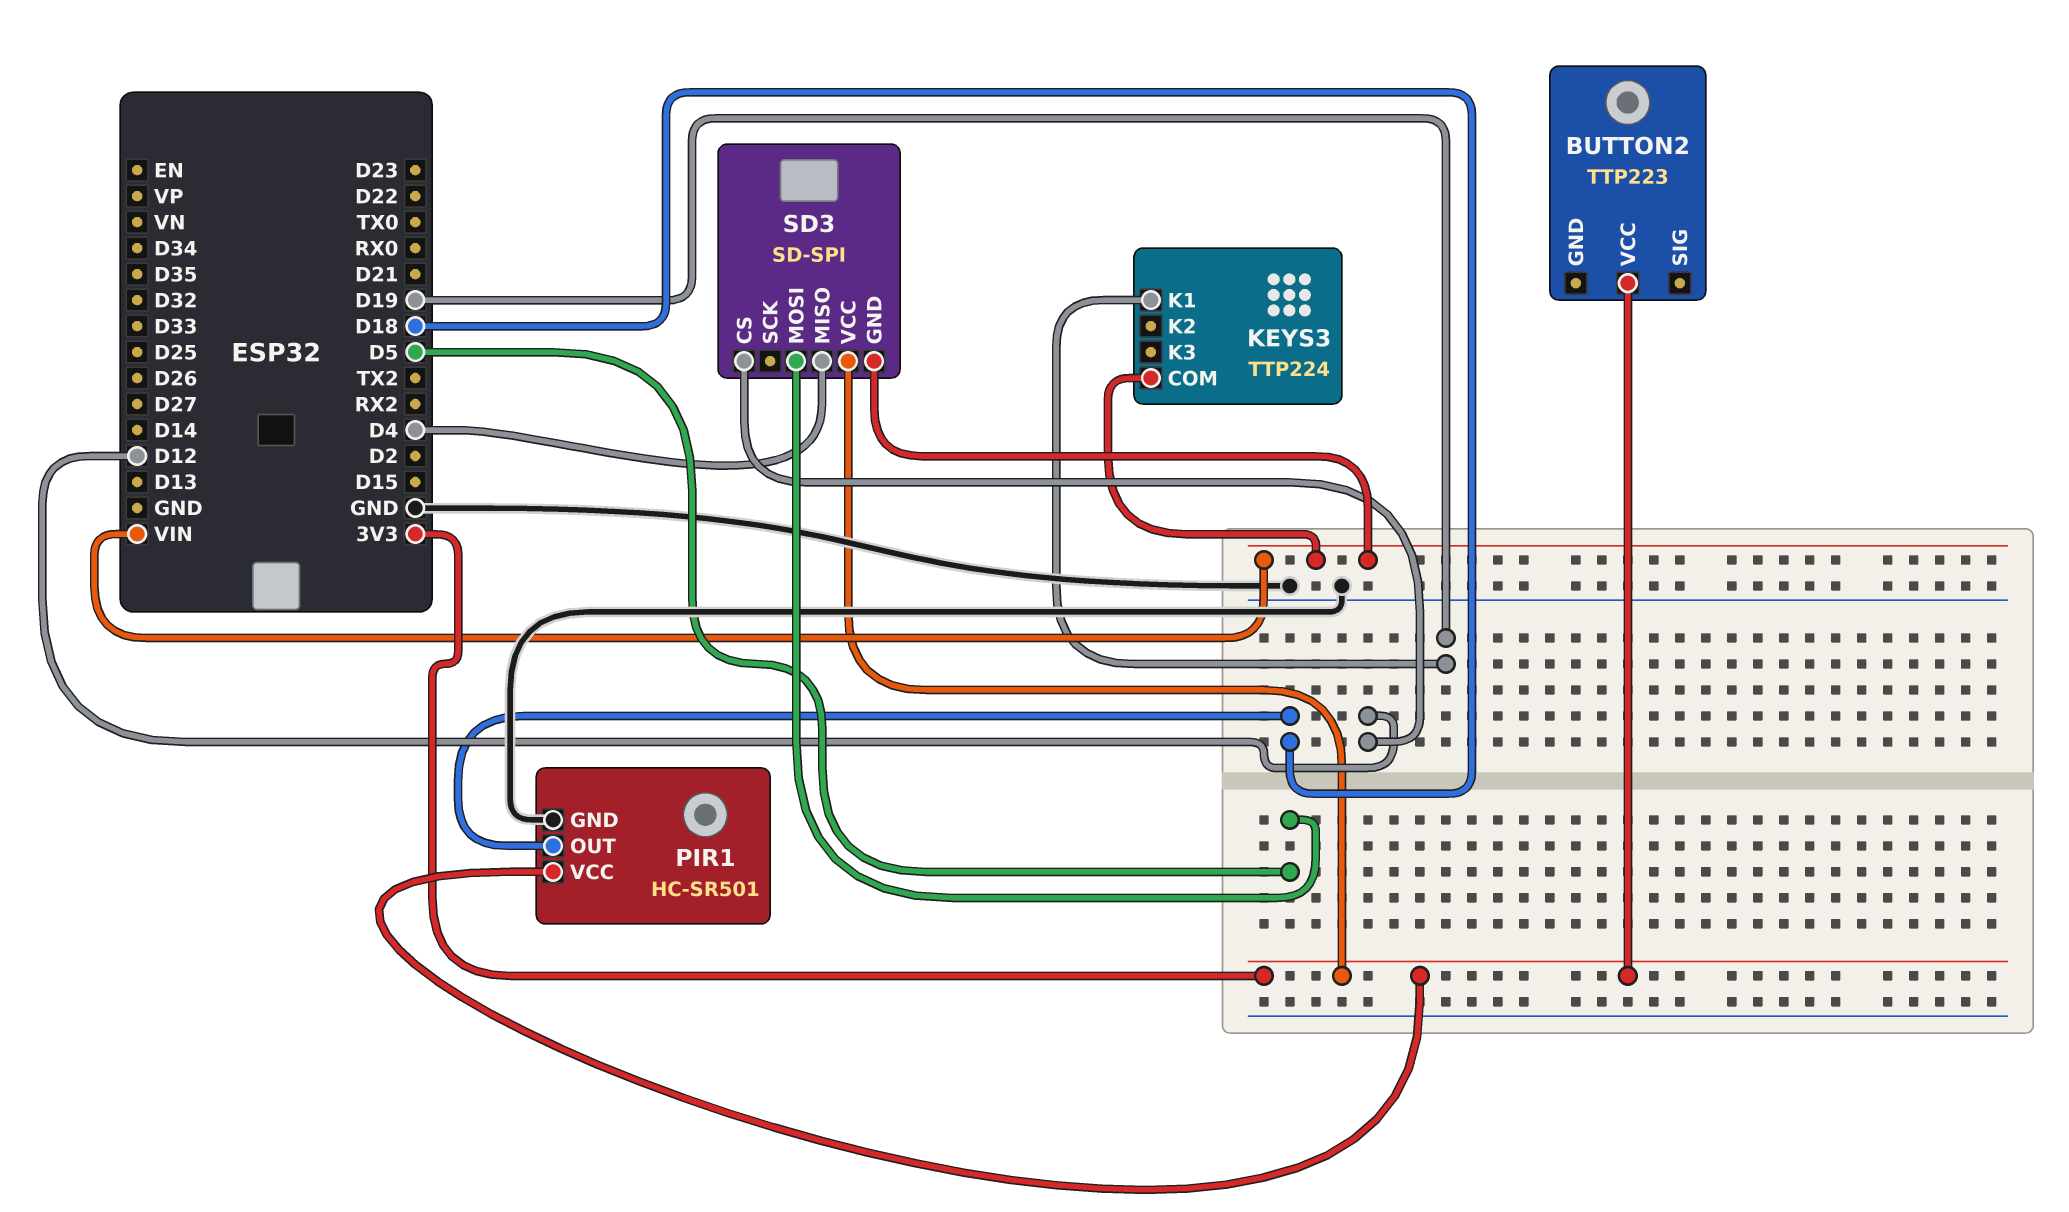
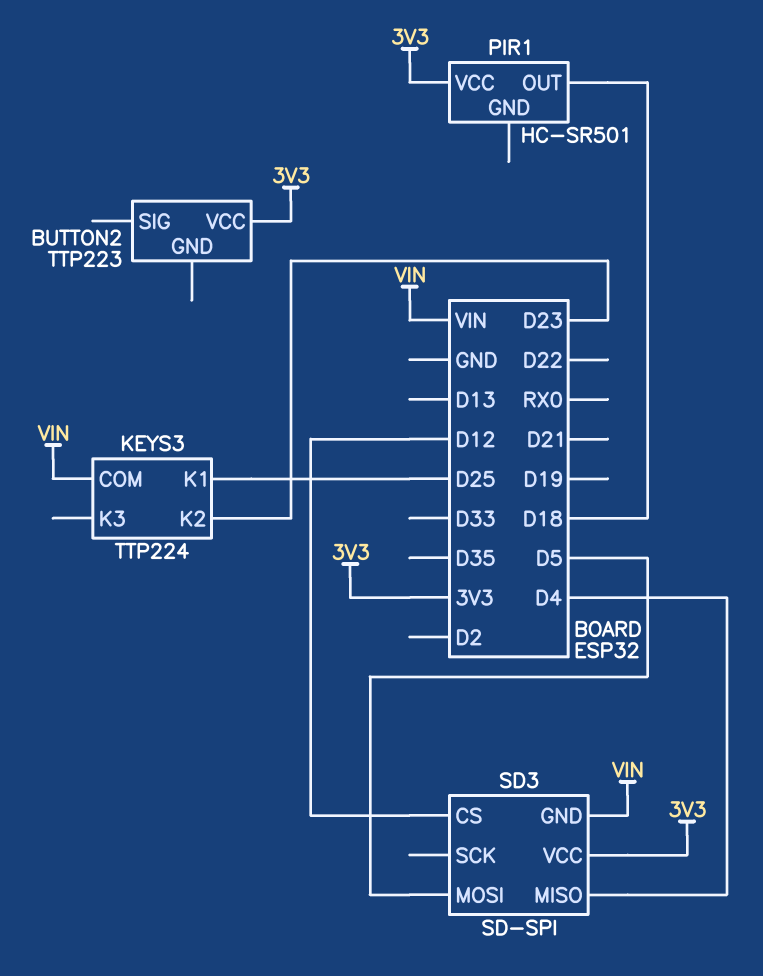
KEYS3 pin K1: D19 -> D25
KEYS3 pin K2: none -> D23
PIR1 pin GND: GND -> none

